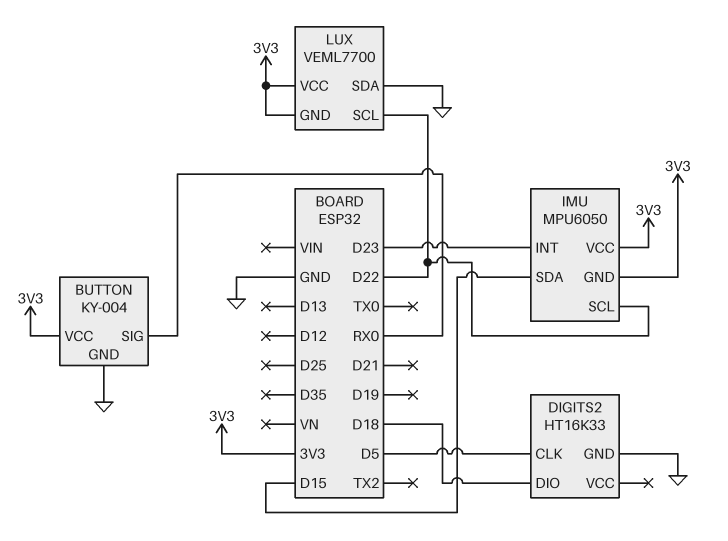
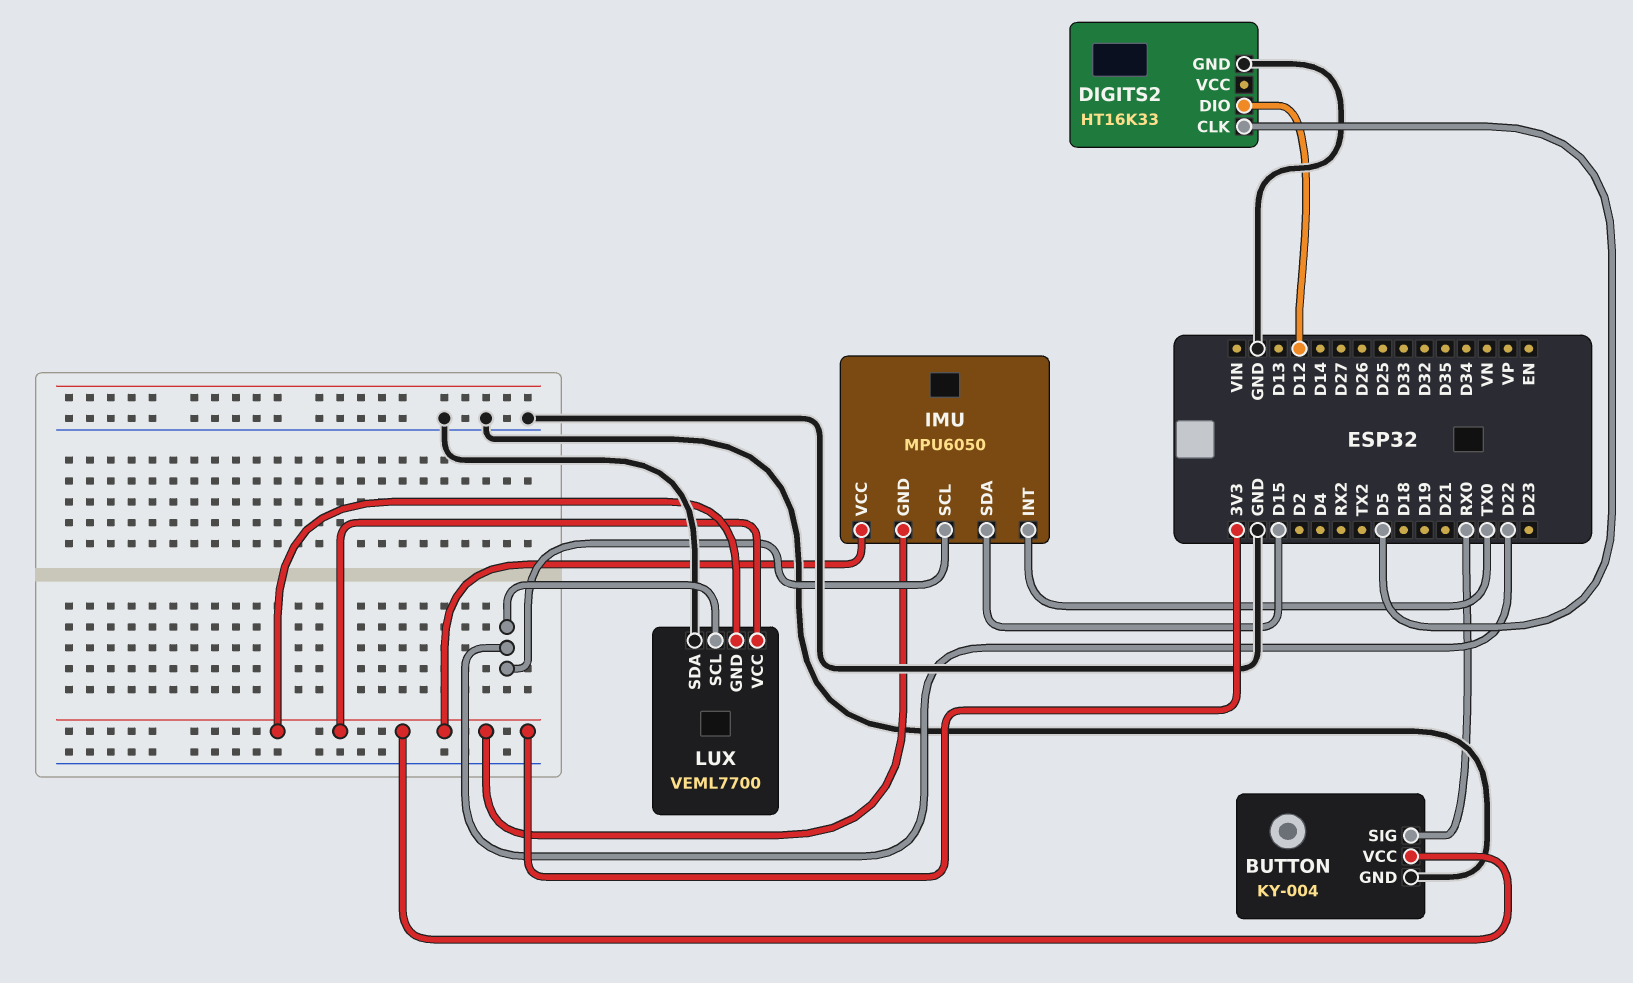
DIGITS2 pin DIO: D18 -> D12
IMU pin INT: D23 -> TX0

